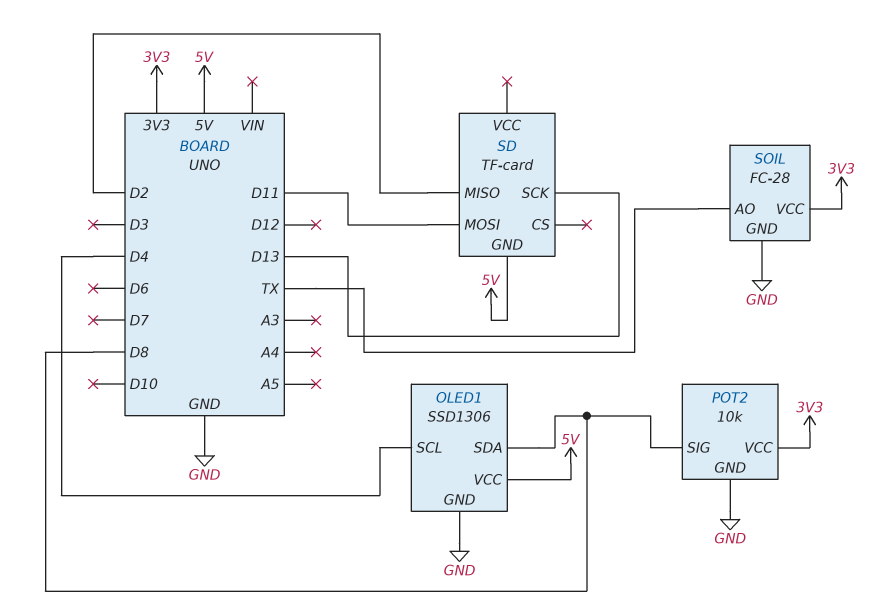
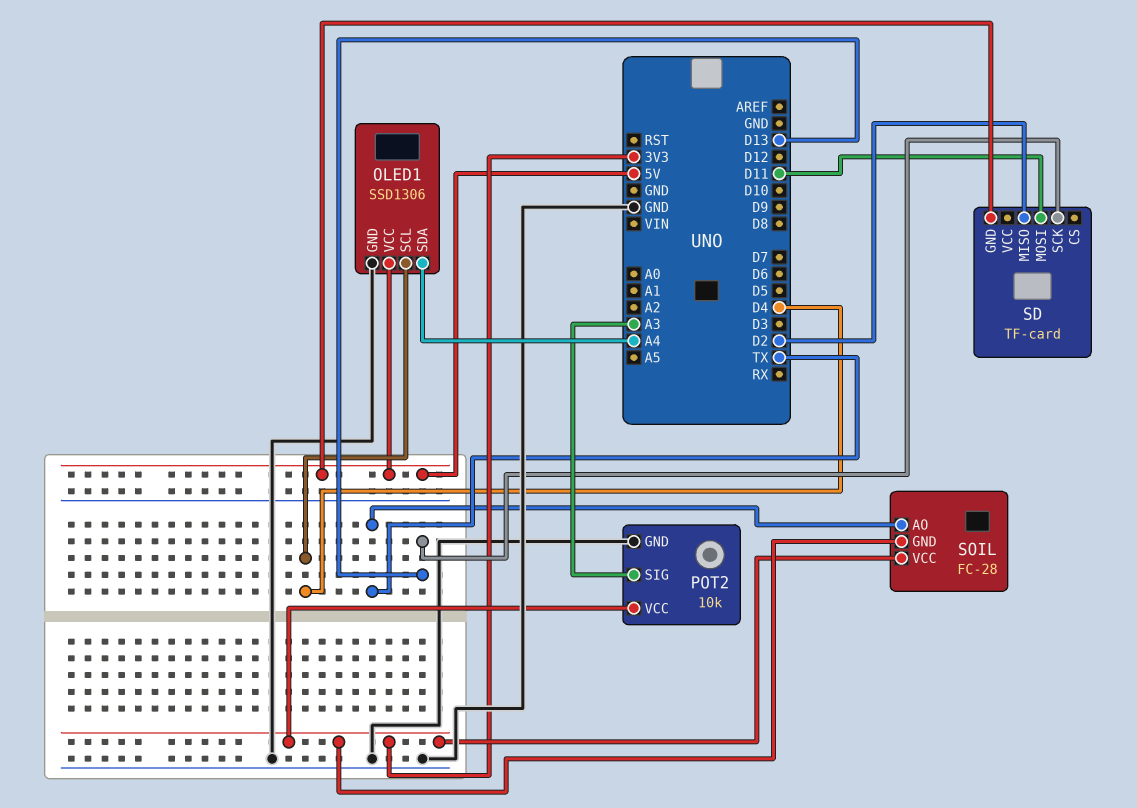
OLED1 pin SDA: D8 -> A4
POT2 pin SIG: D8 -> A3
SOIL pin GND: GND -> 3V3

